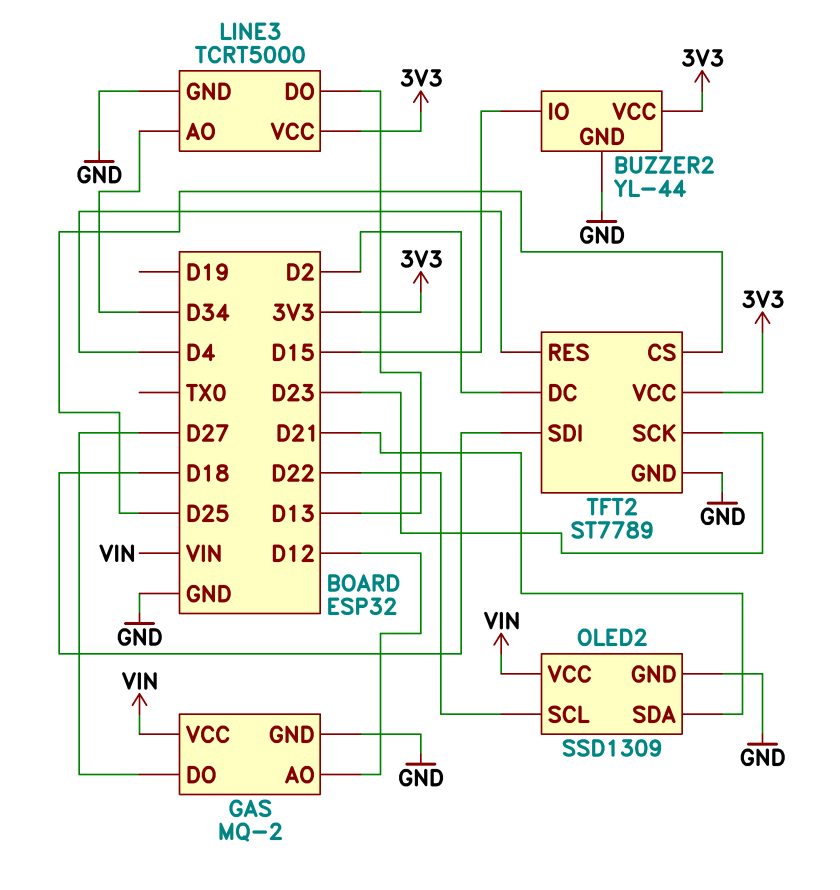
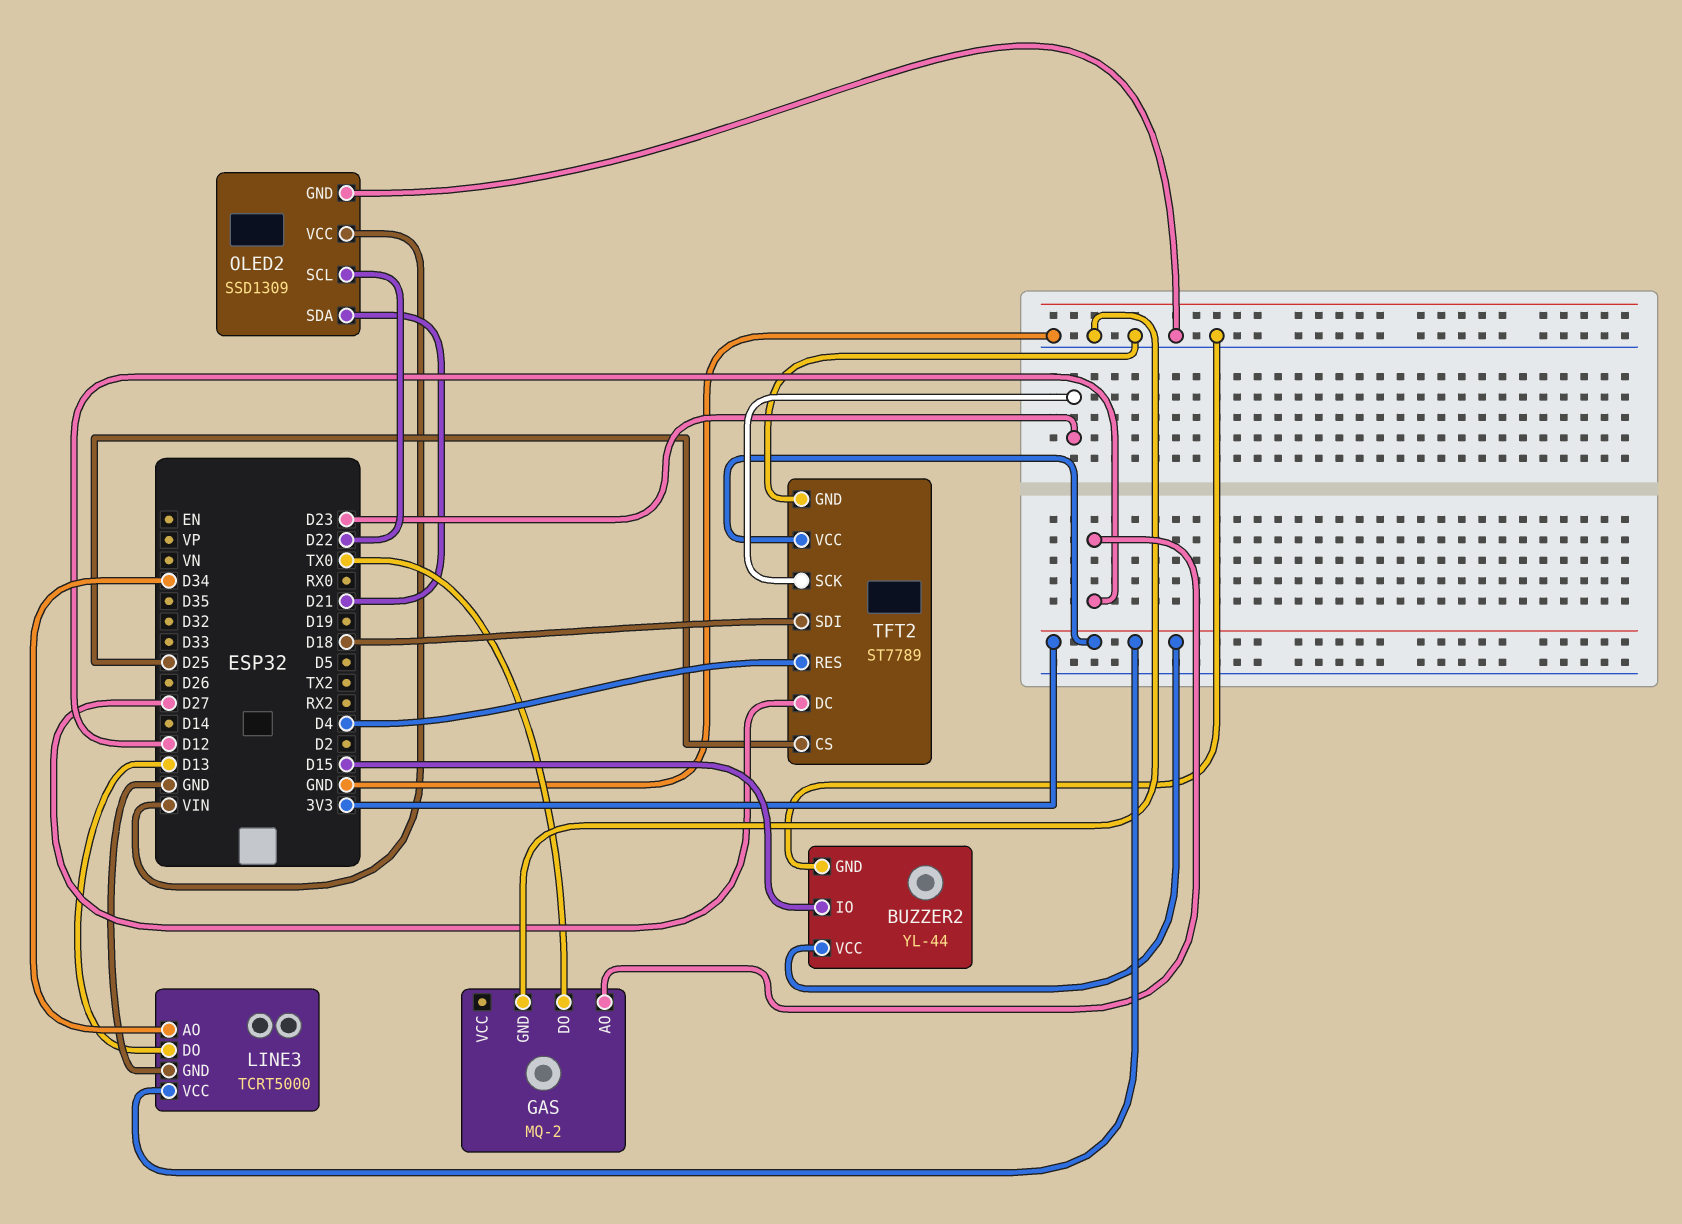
GAS pin DO: D27 -> TX0
GAS pin VCC: VIN -> none
TFT2 pin DC: D2 -> D27

